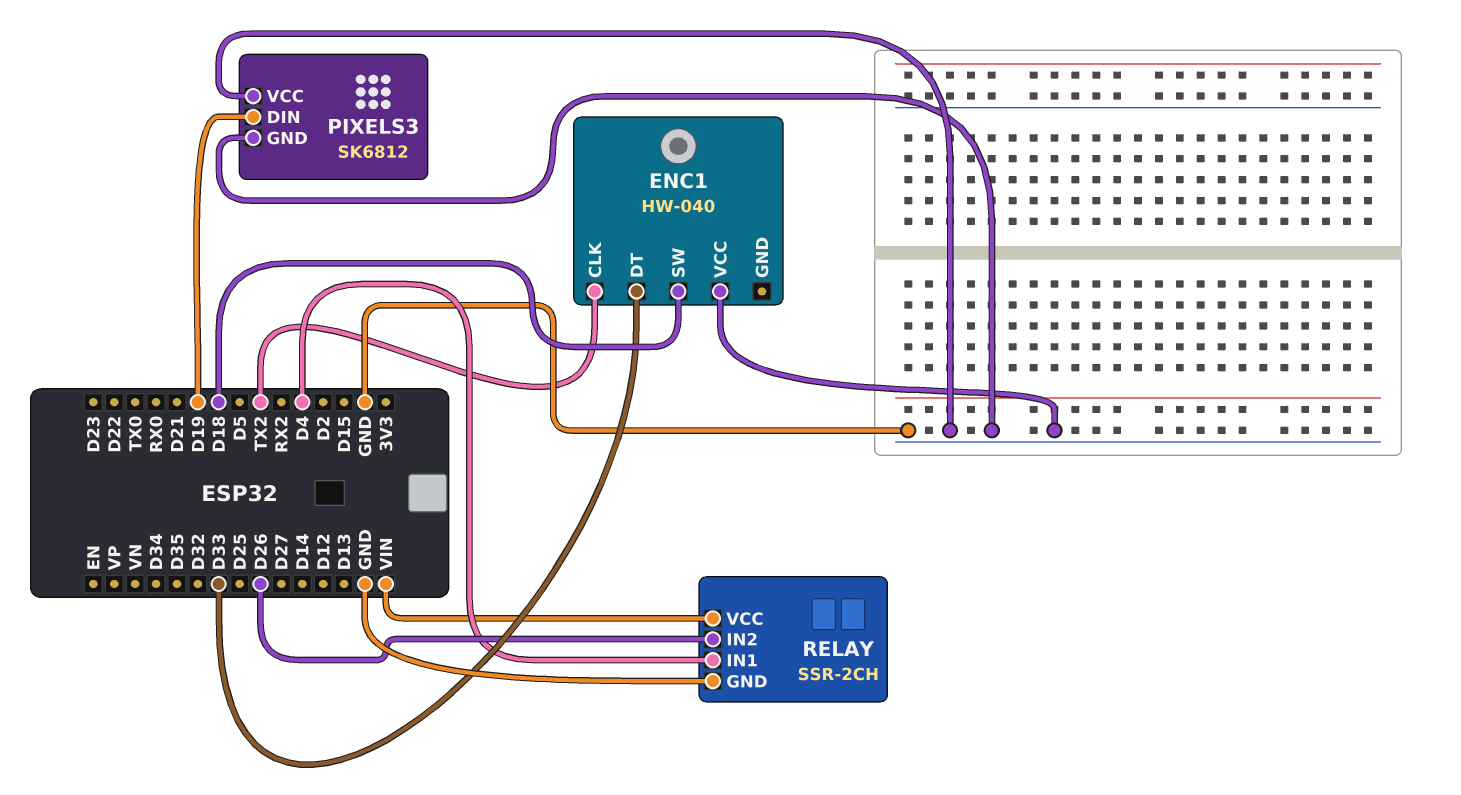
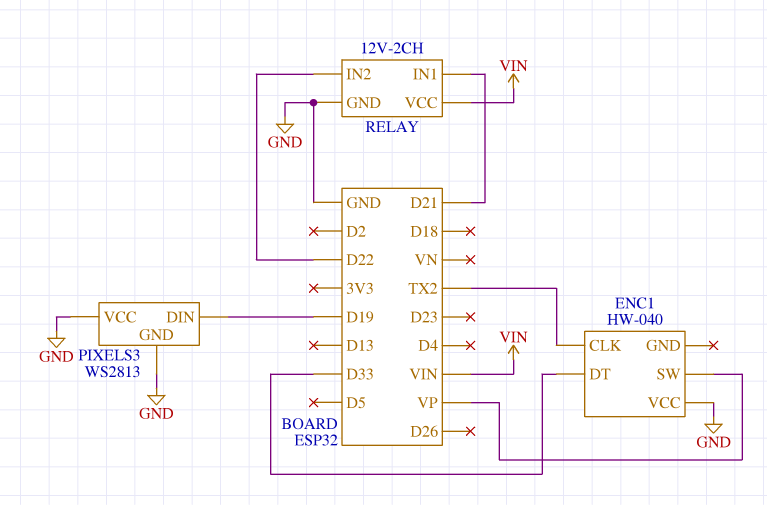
ENC1 pin SW: D18 -> VP
PIXELS3: SK6812 -> WS2813
RELAY: SSR-2CH -> 12V-2CH
RELAY pin IN1: D4 -> D21
RELAY pin IN2: D26 -> D22

